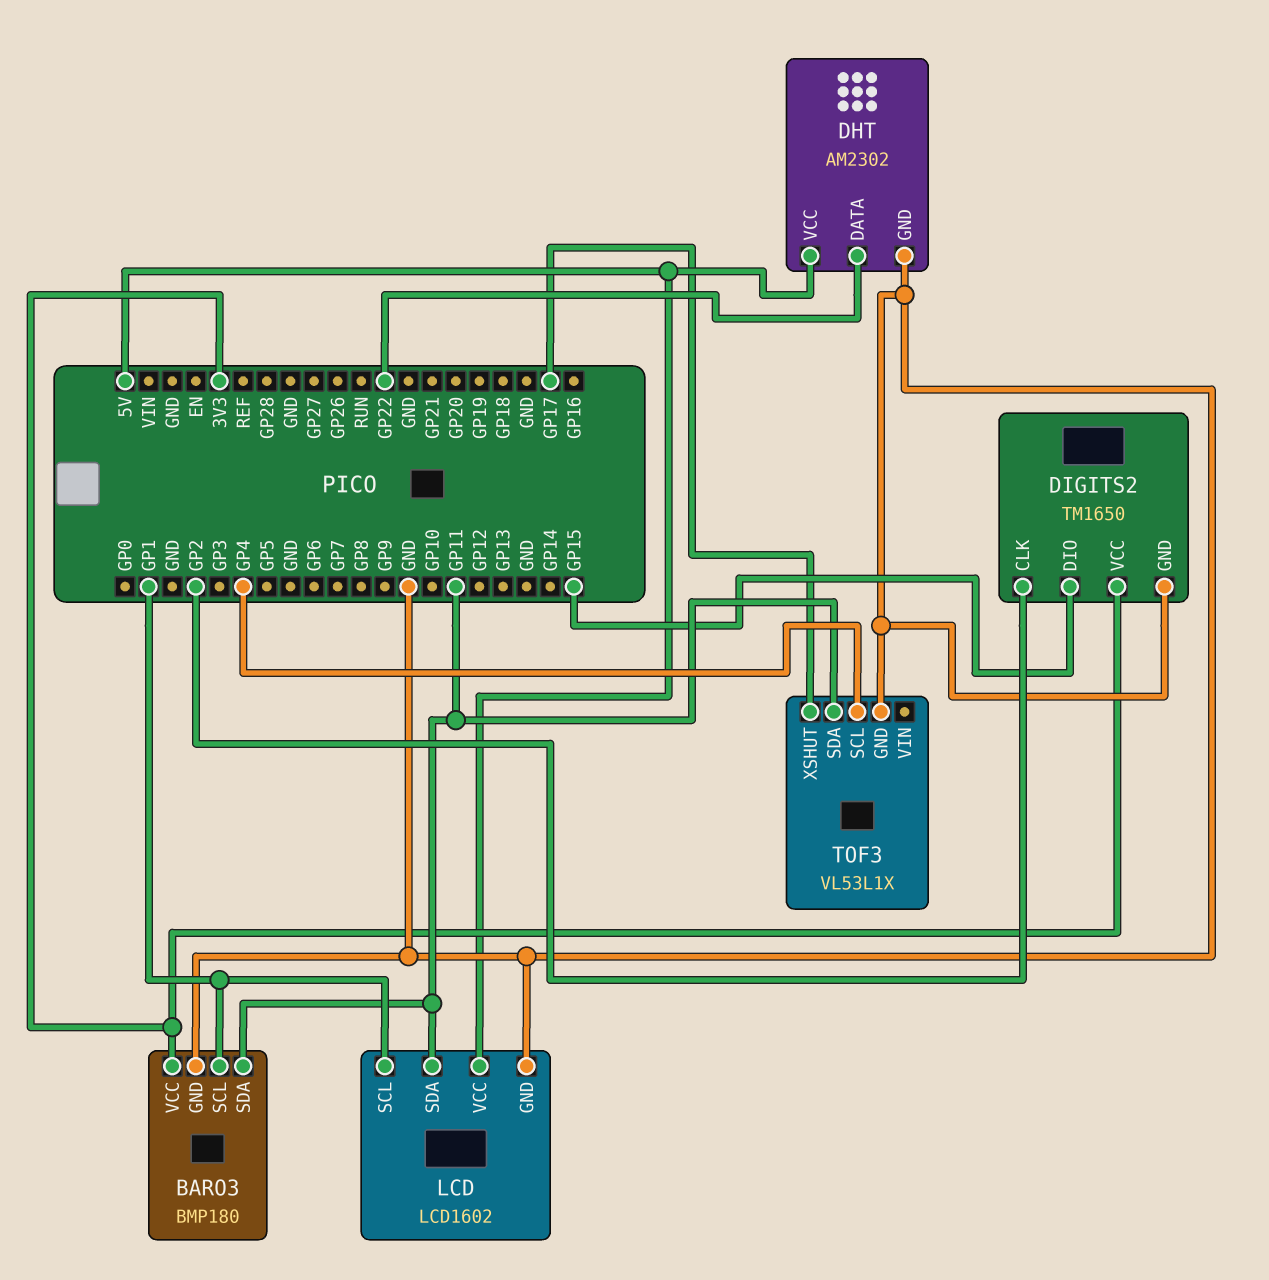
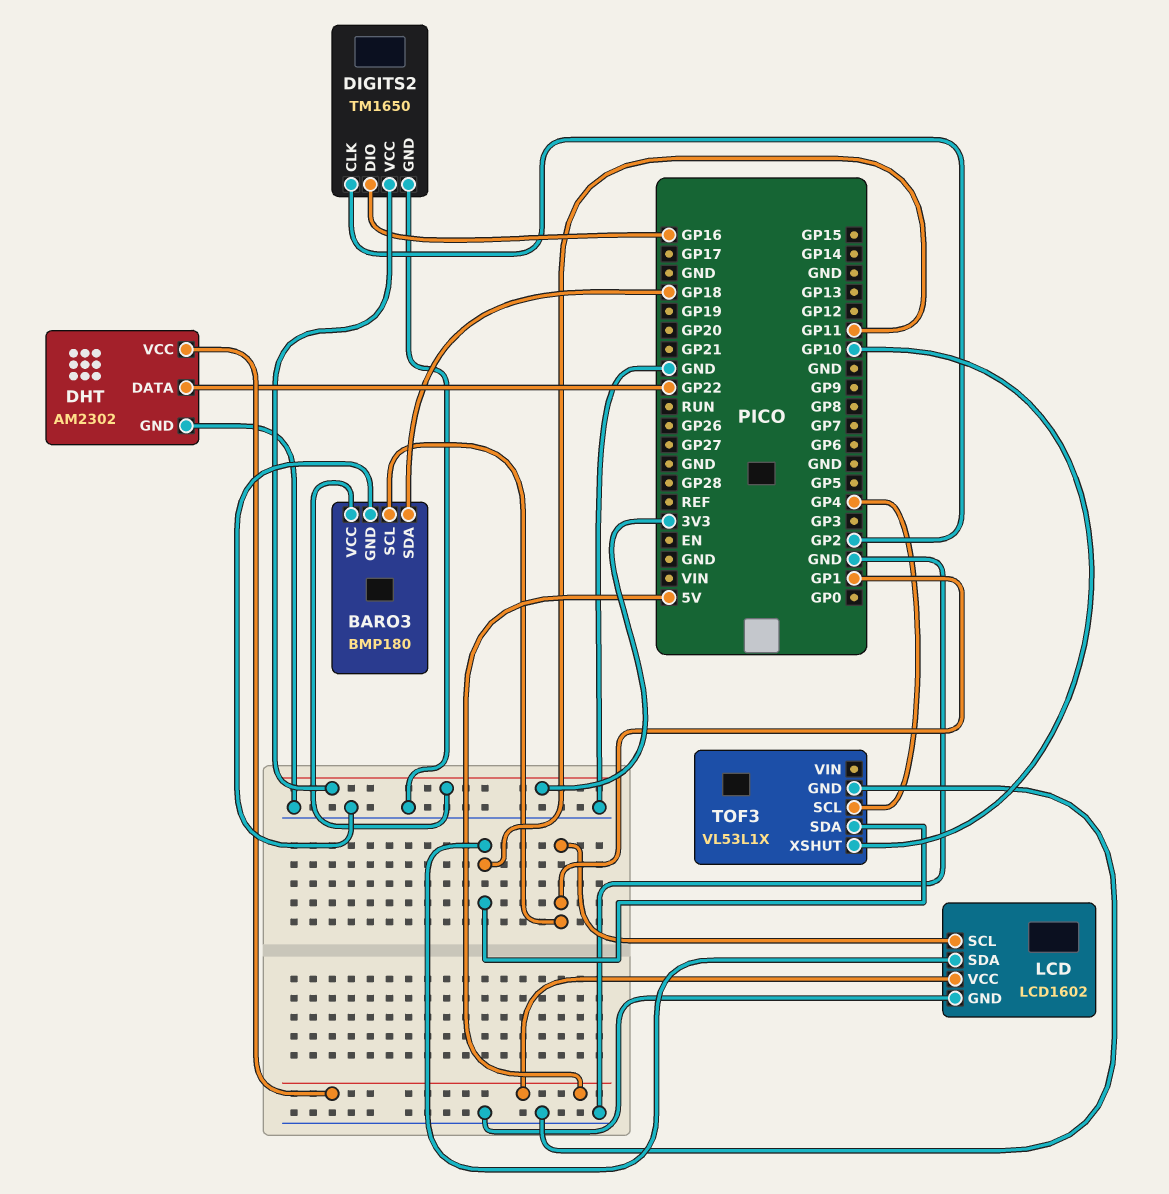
BARO3 pin SDA: GP11 -> GP18
DIGITS2 pin DIO: GP15 -> GP16
TOF3 pin XSHUT: GP17 -> GP10

